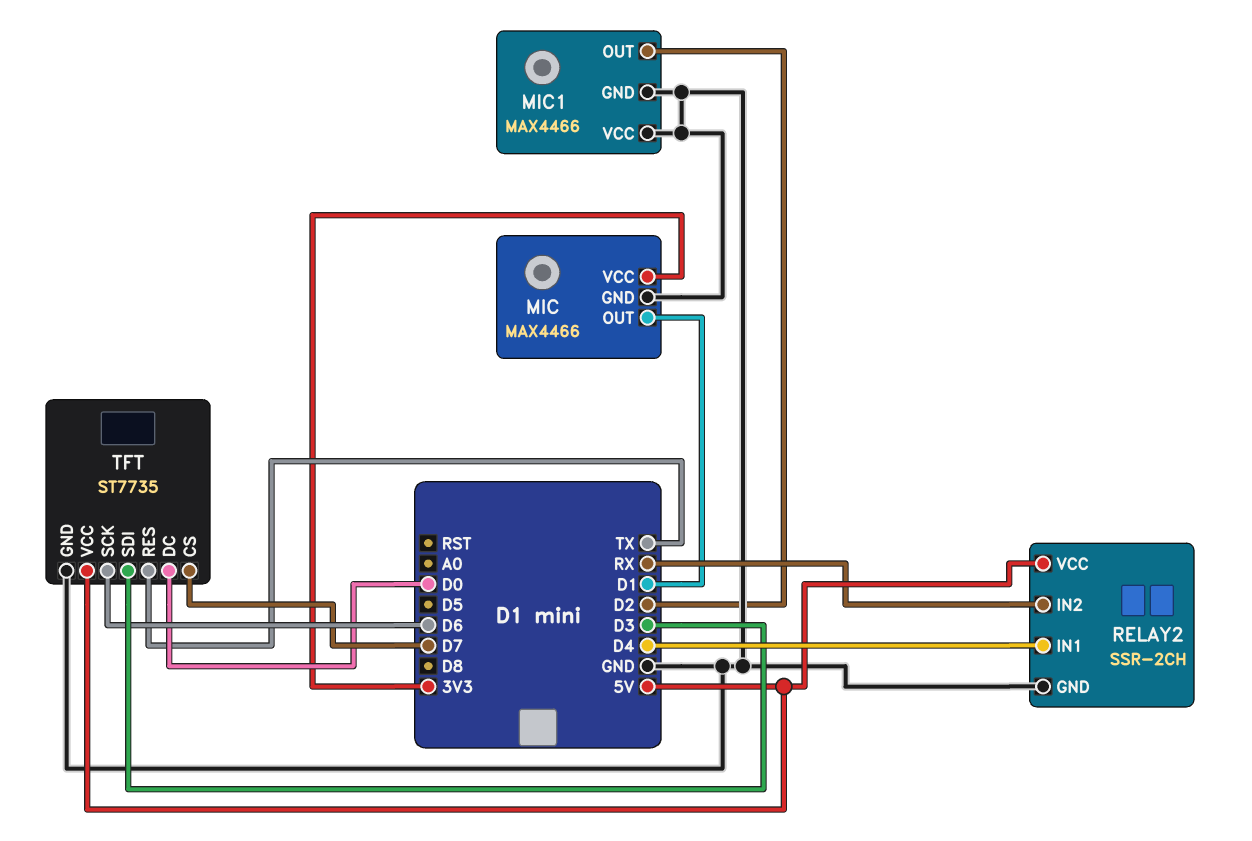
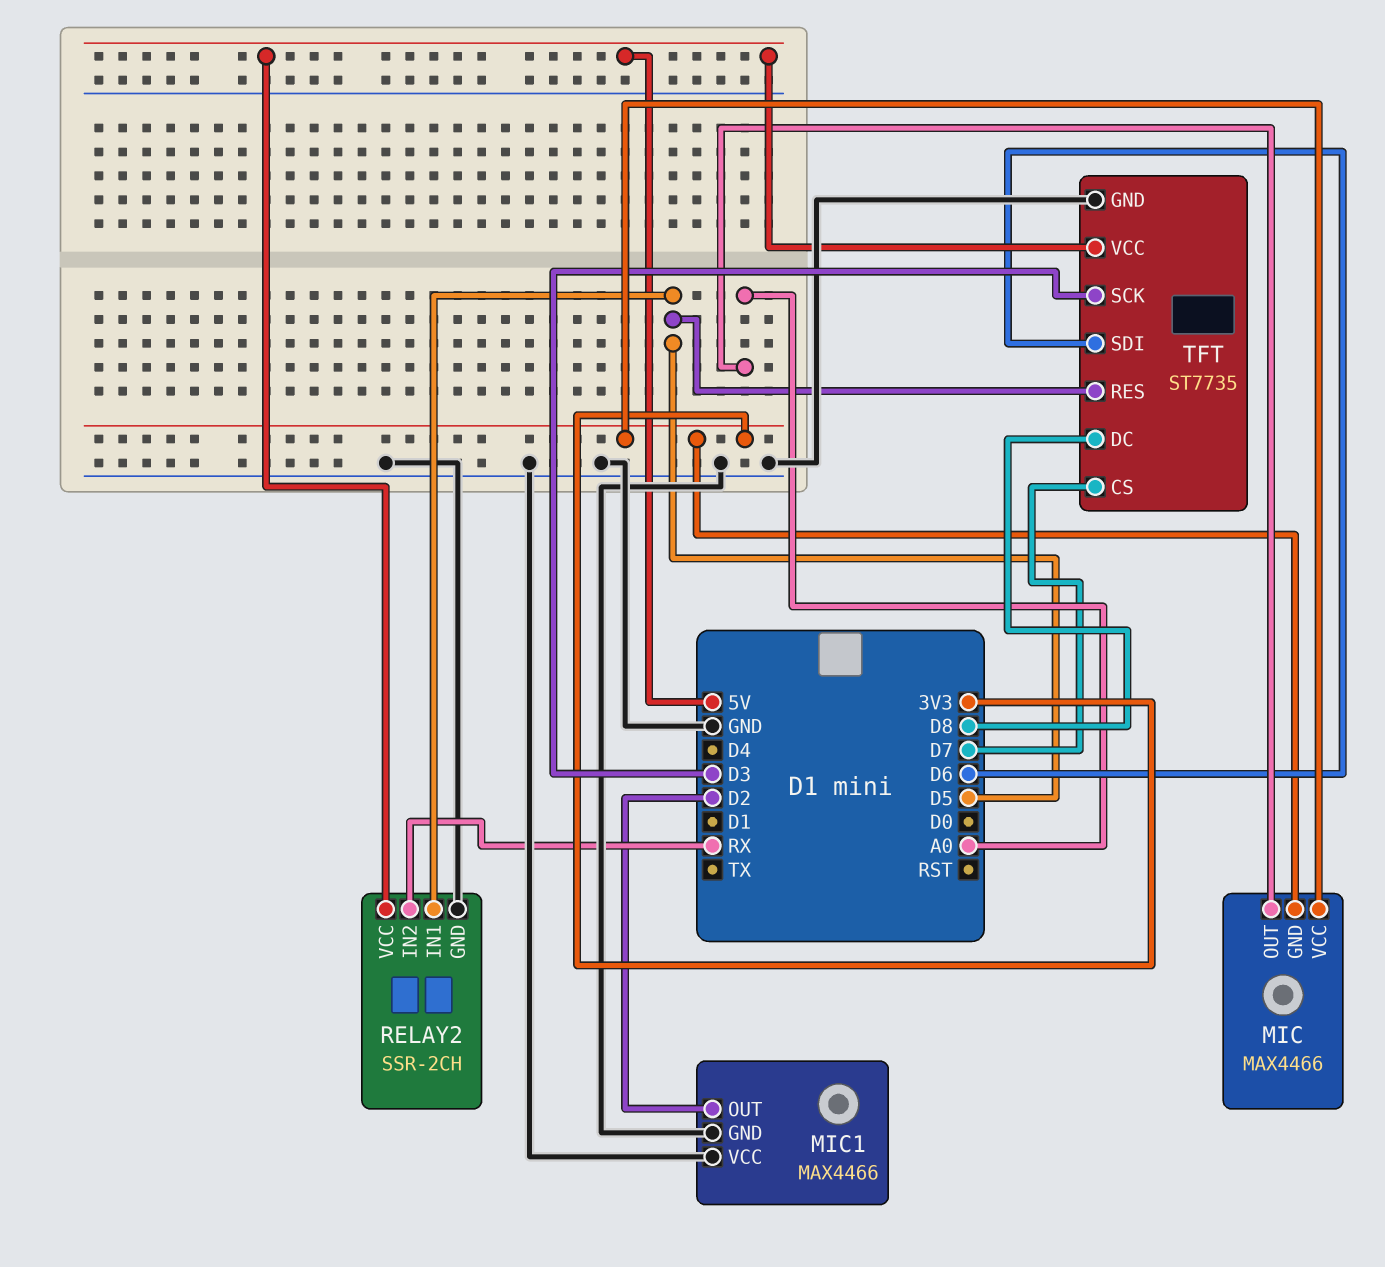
MIC pin GND: GND -> 3V3
MIC pin OUT: D1 -> A0
RELAY2 pin IN1: D4 -> D5
TFT pin DC: D0 -> D8
TFT pin RES: TX -> D5
TFT pin SCK: D6 -> D3
TFT pin SDI: D3 -> D6

